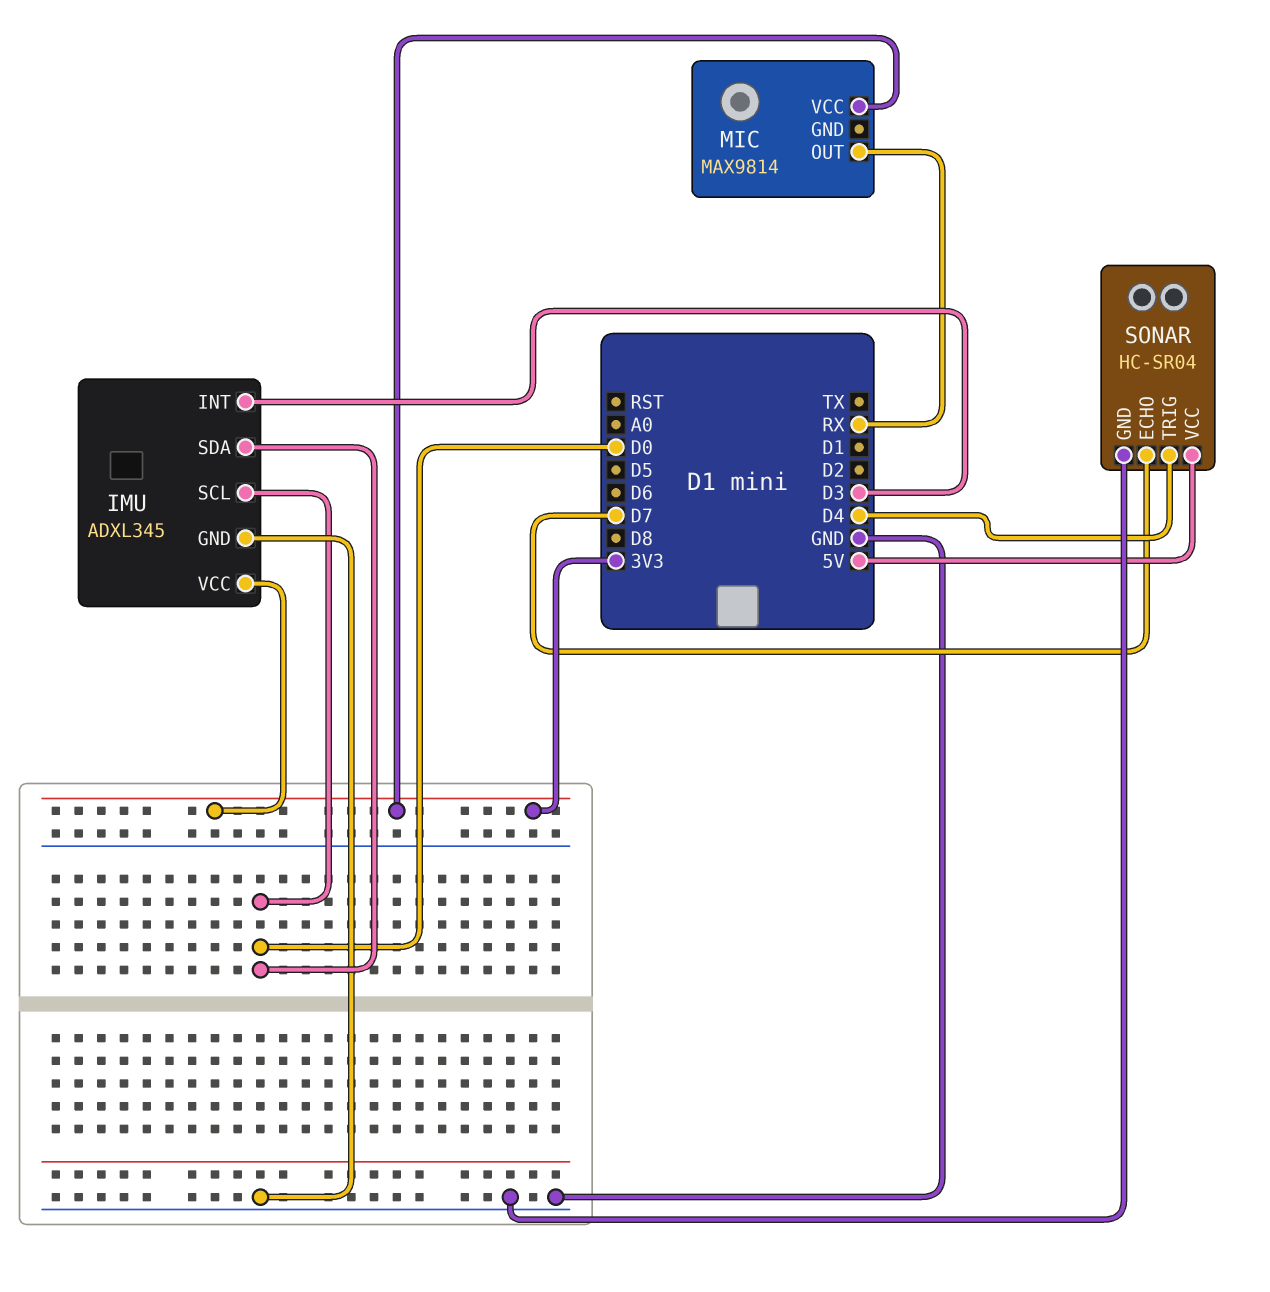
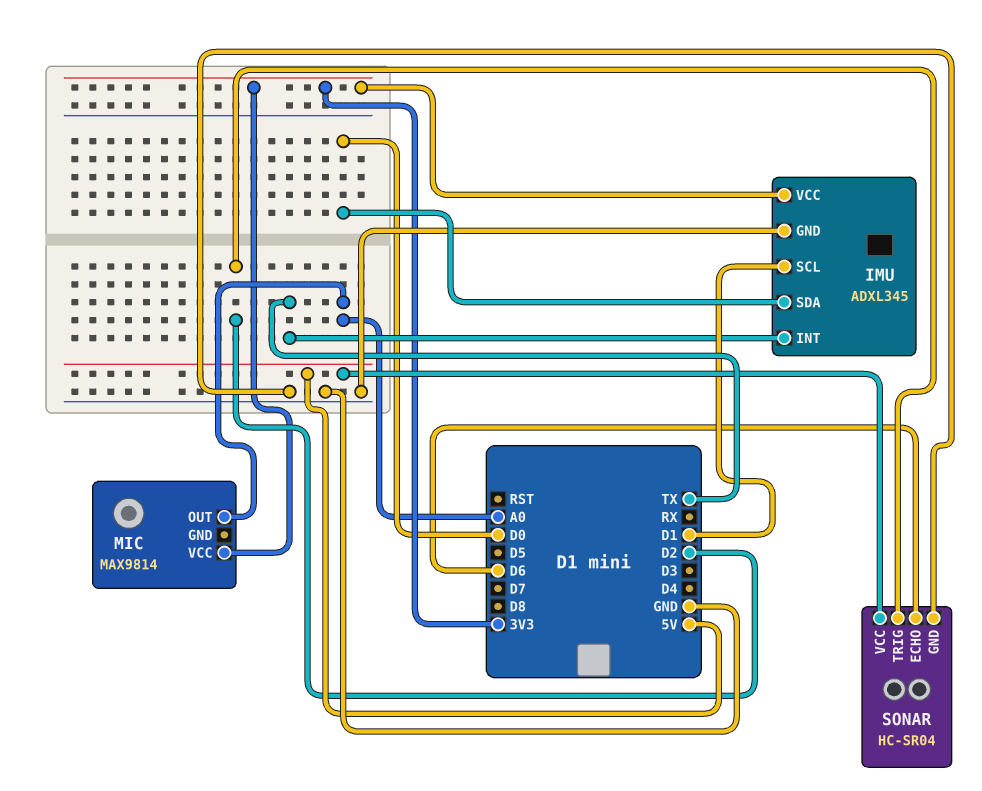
IMU pin INT: D3 -> TX
IMU pin SCL: D0 -> D1
MIC pin OUT: RX -> A0
SONAR pin ECHO: D7 -> D6
SONAR pin TRIG: D4 -> D2

